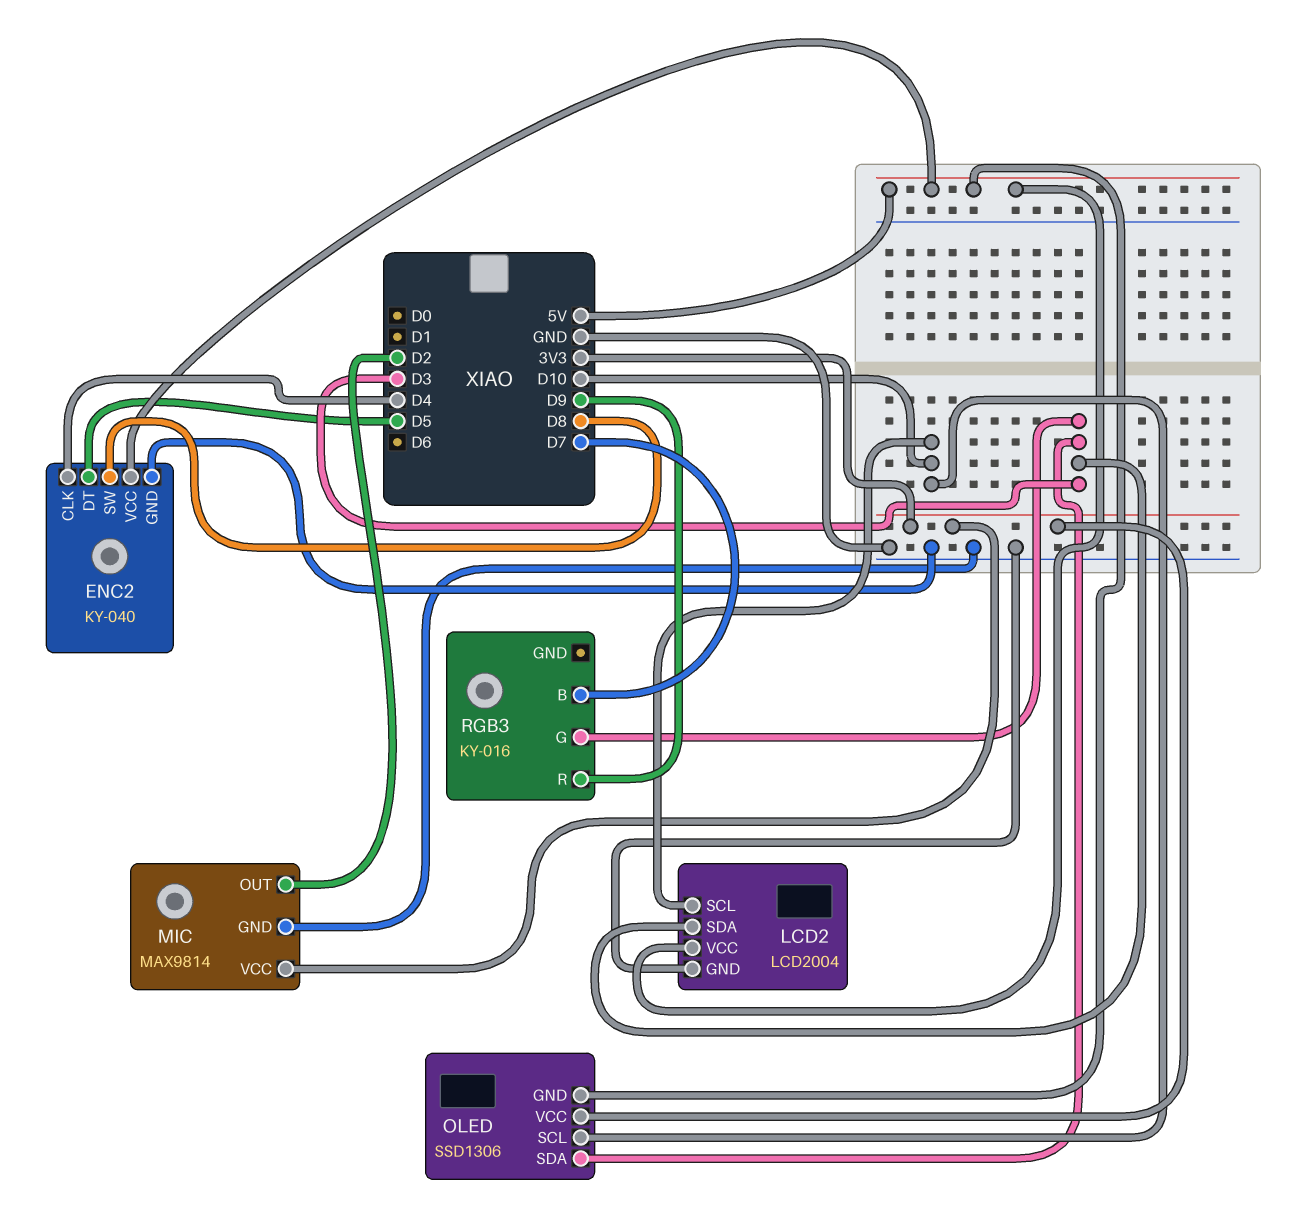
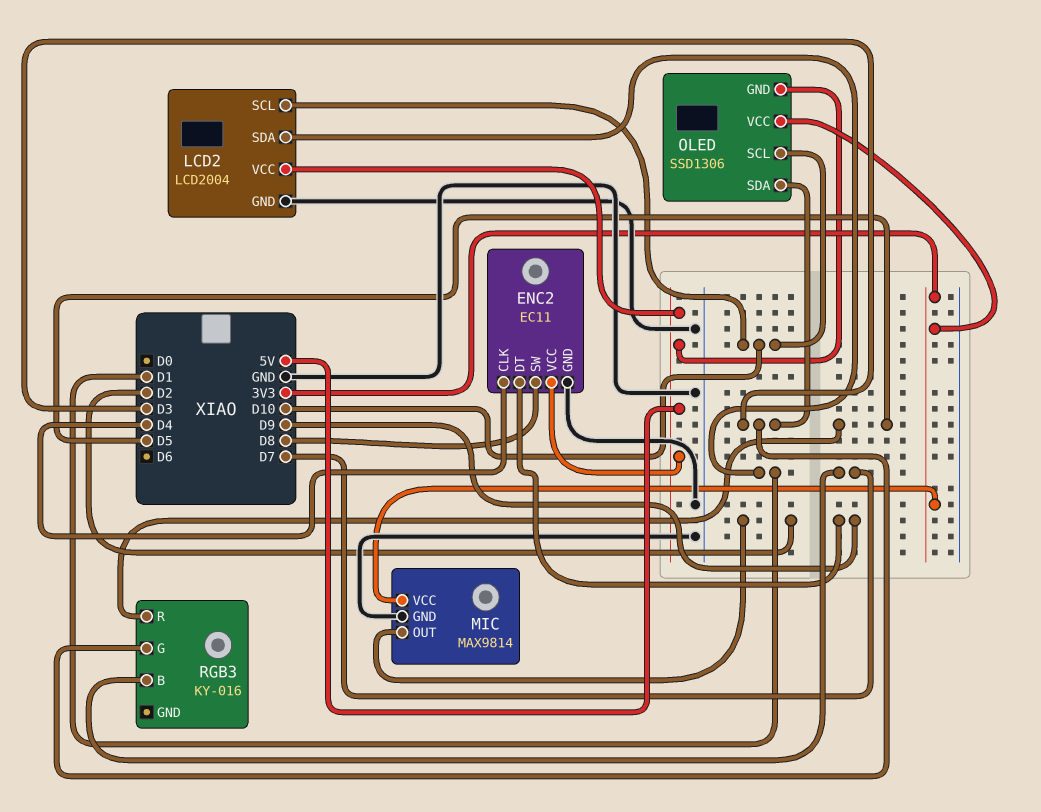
ENC2: KY-040 -> EC11
ENC2 pin DT: D5 -> D9
LCD2 pin SDA: D3 -> D1
RGB3 pin R: D9 -> D5

